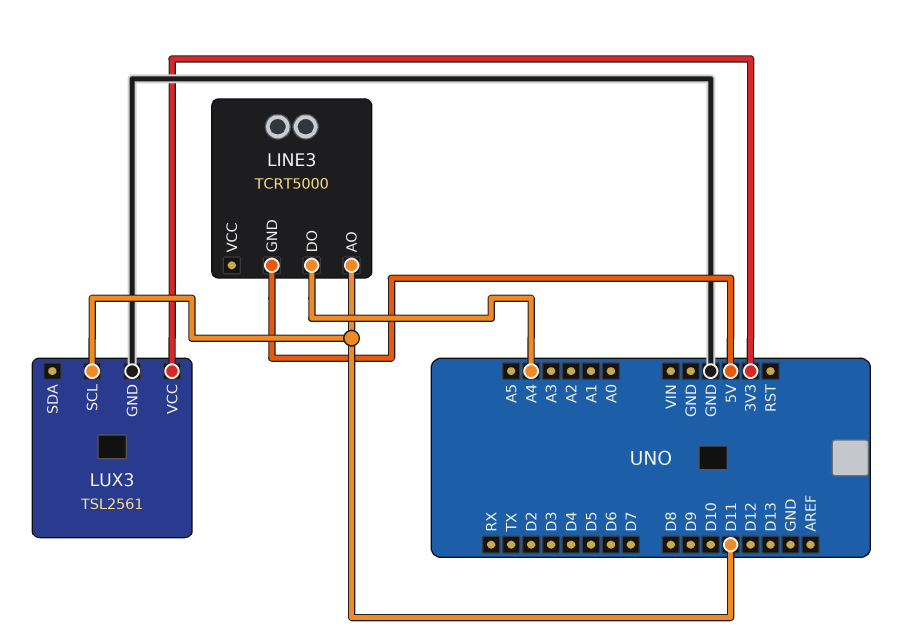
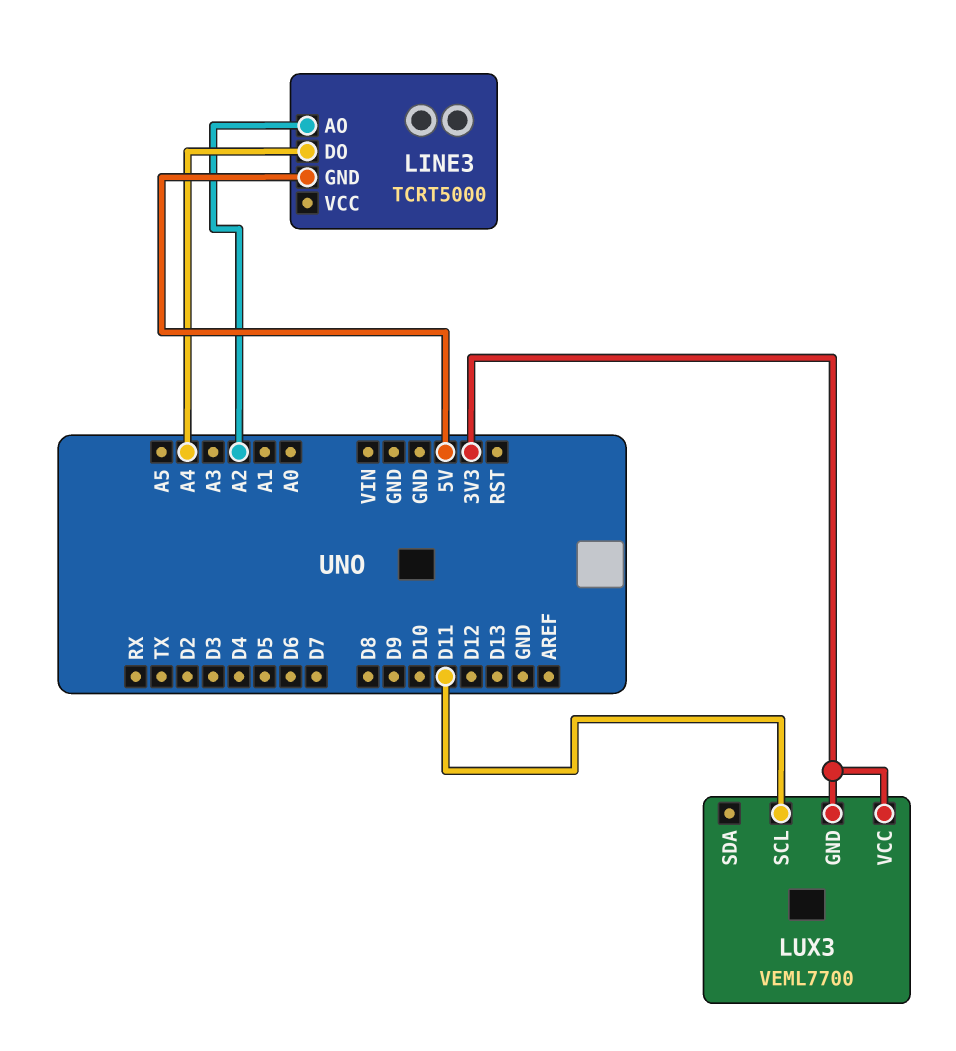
LINE3 pin AO: D11 -> A2
LUX3: TSL2561 -> VEML7700
LUX3 pin GND: GND -> 3V3

